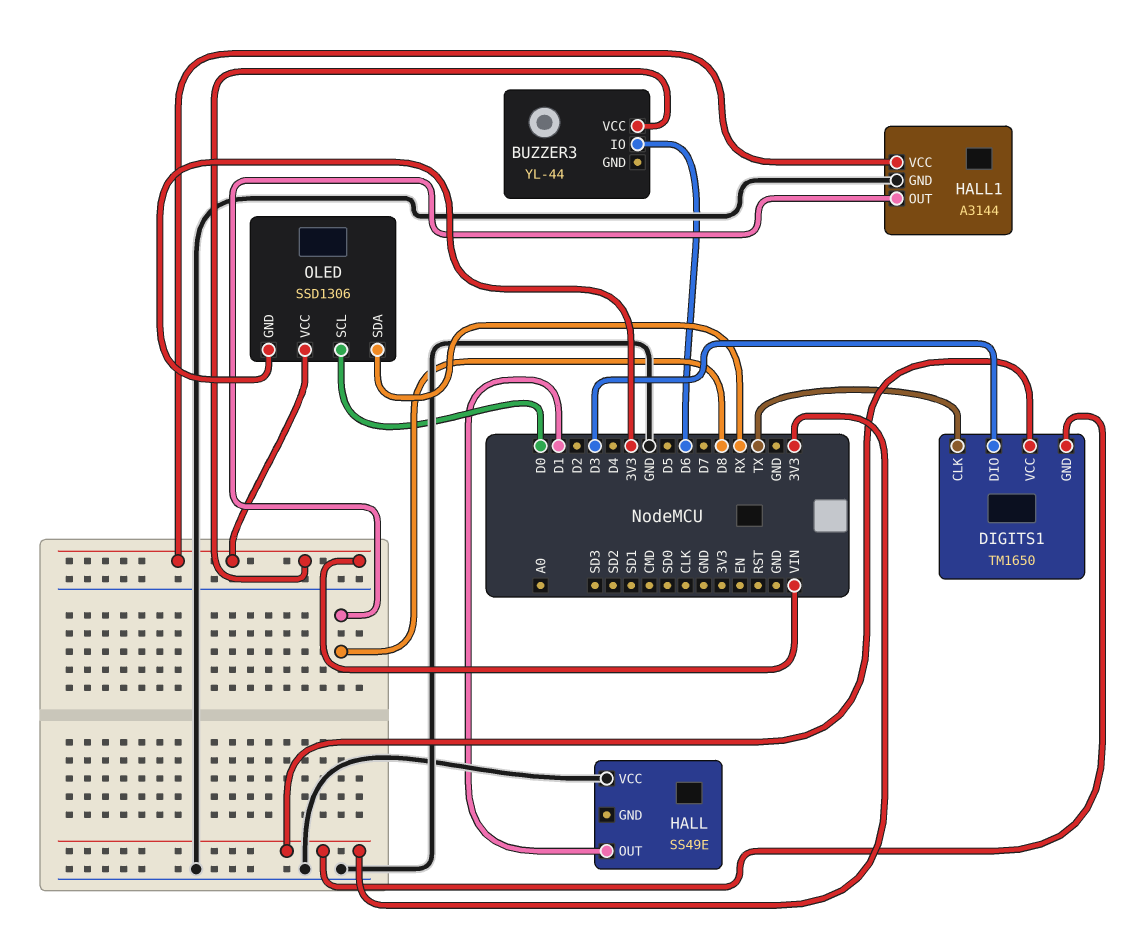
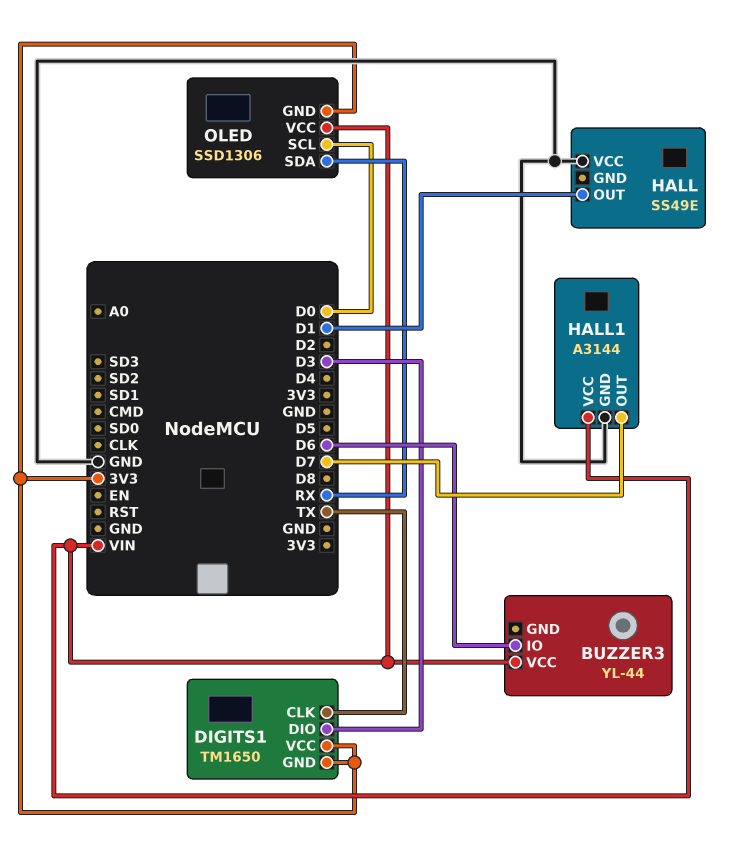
HALL1 pin OUT: D8 -> D7

